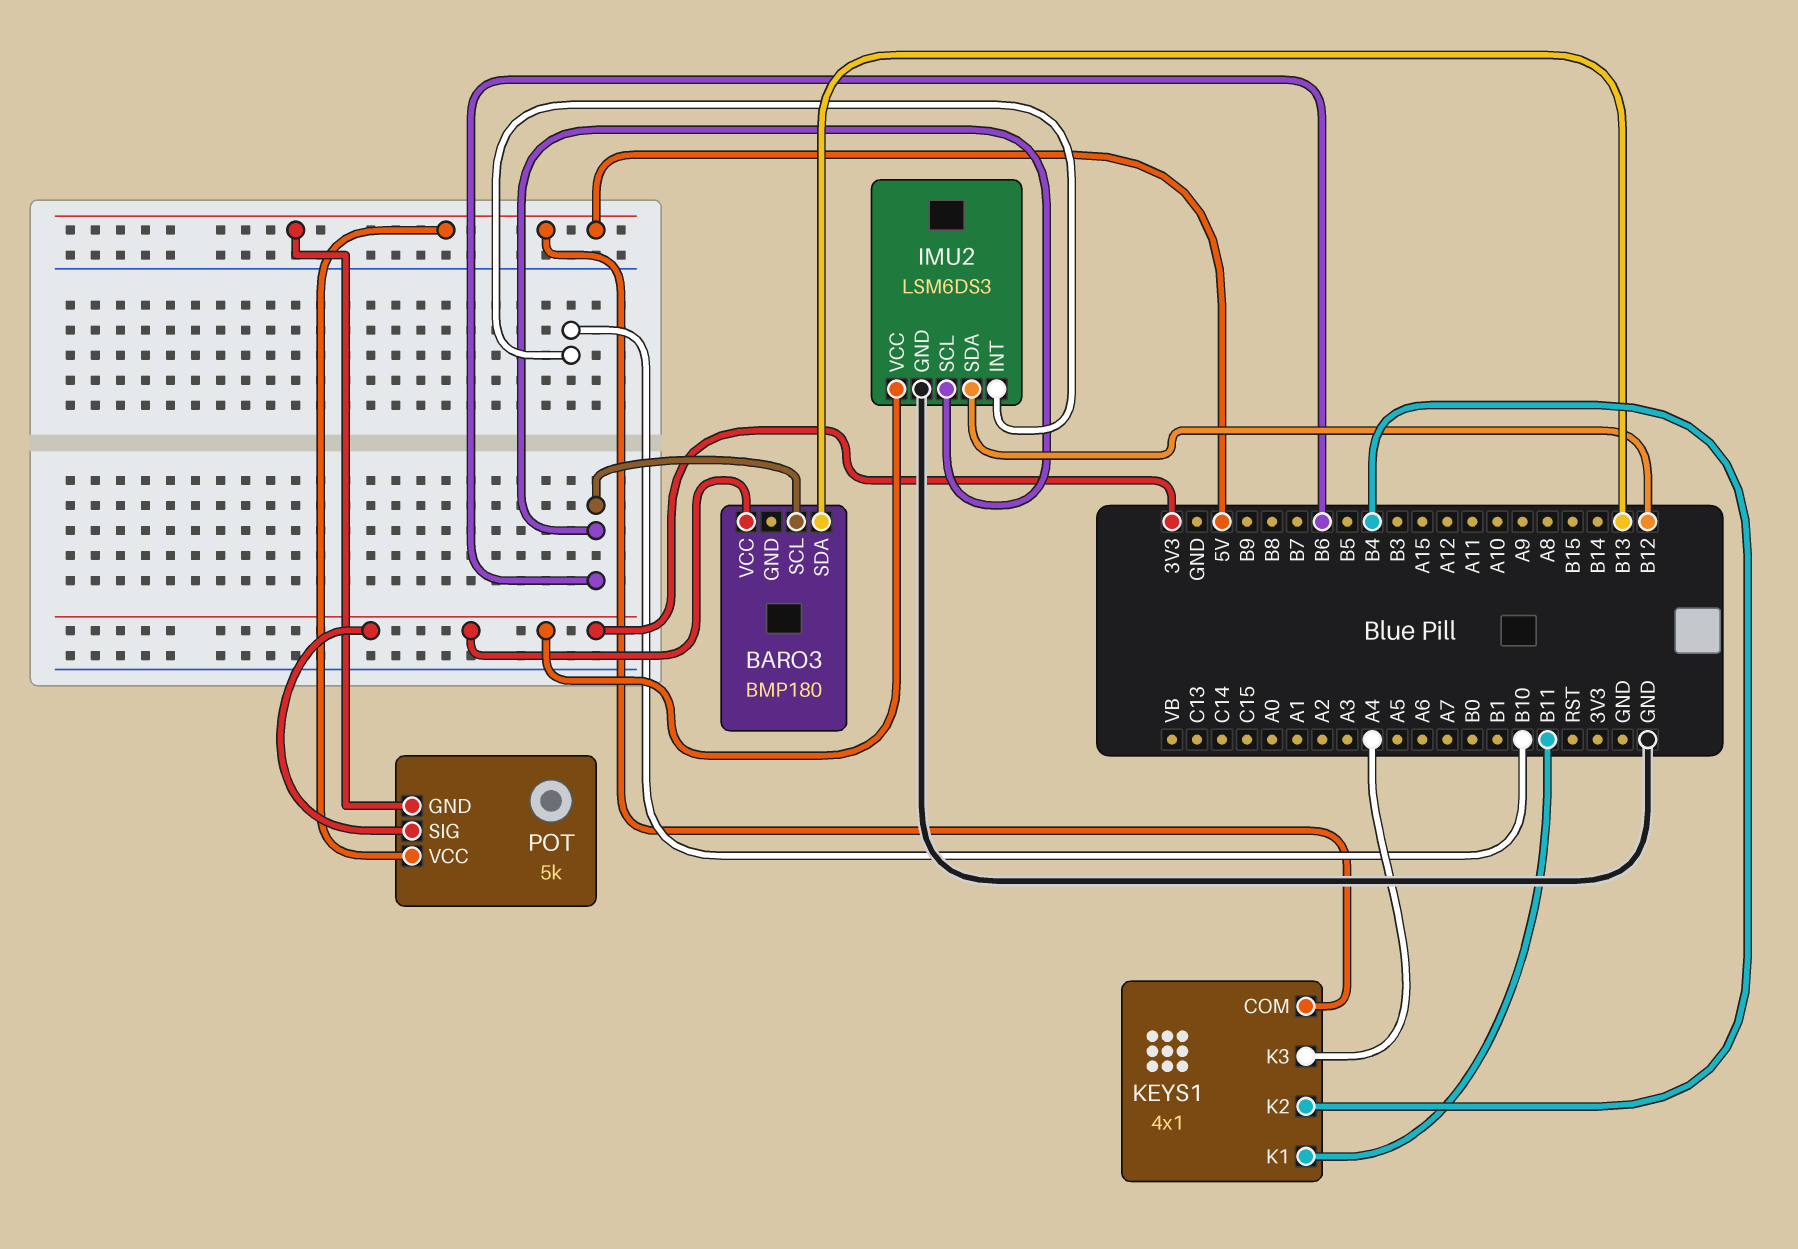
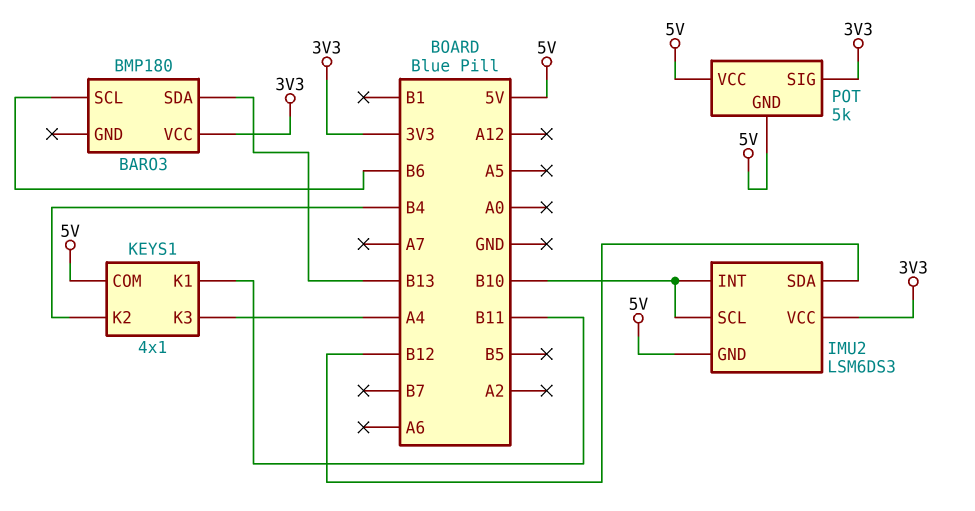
IMU2 pin GND: GND -> 5V
IMU2 pin SCL: B6 -> B10

